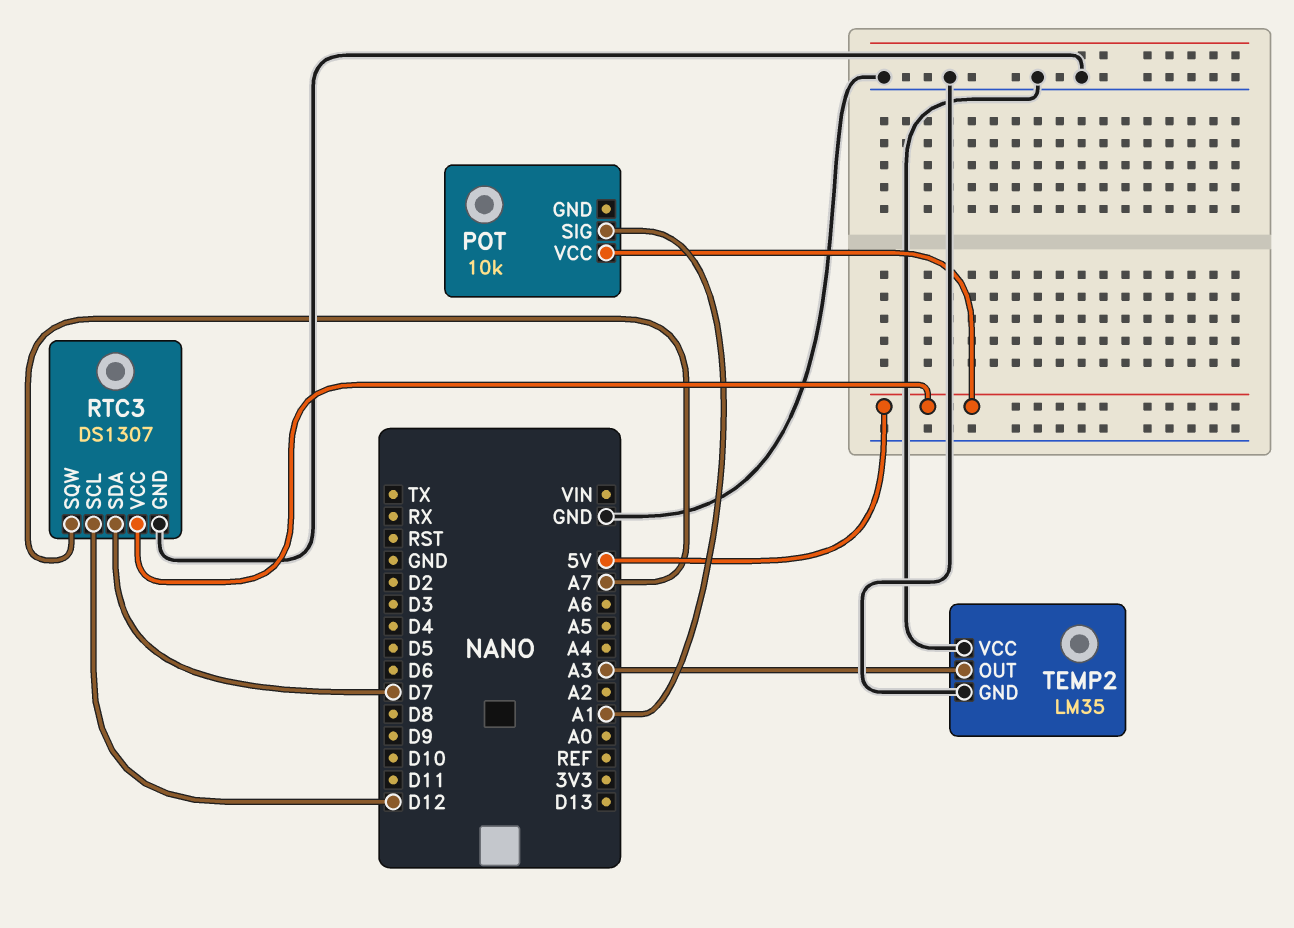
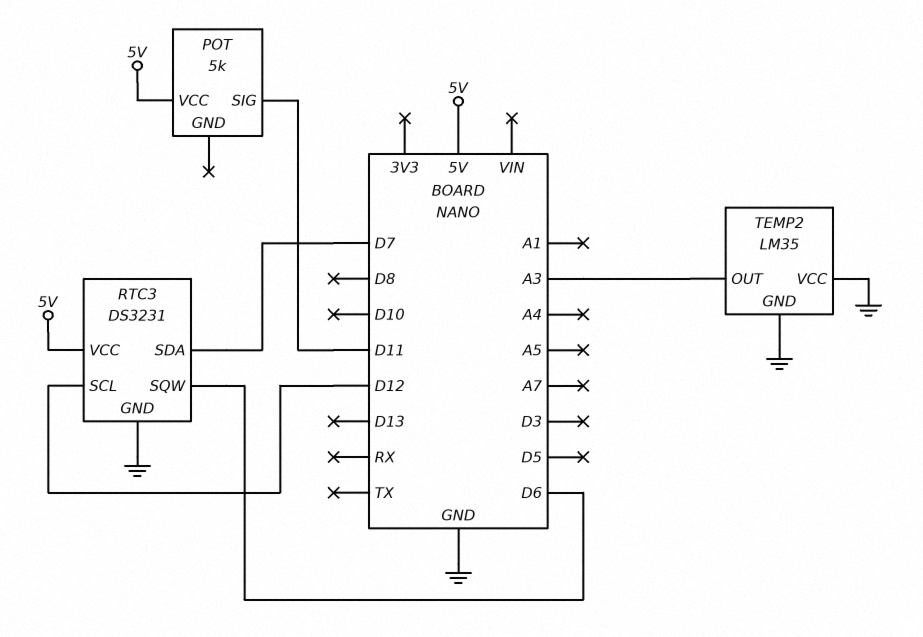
POT: 10k -> 5k
POT pin SIG: A1 -> D11
RTC3: DS1307 -> DS3231
RTC3 pin SQW: A7 -> D6

